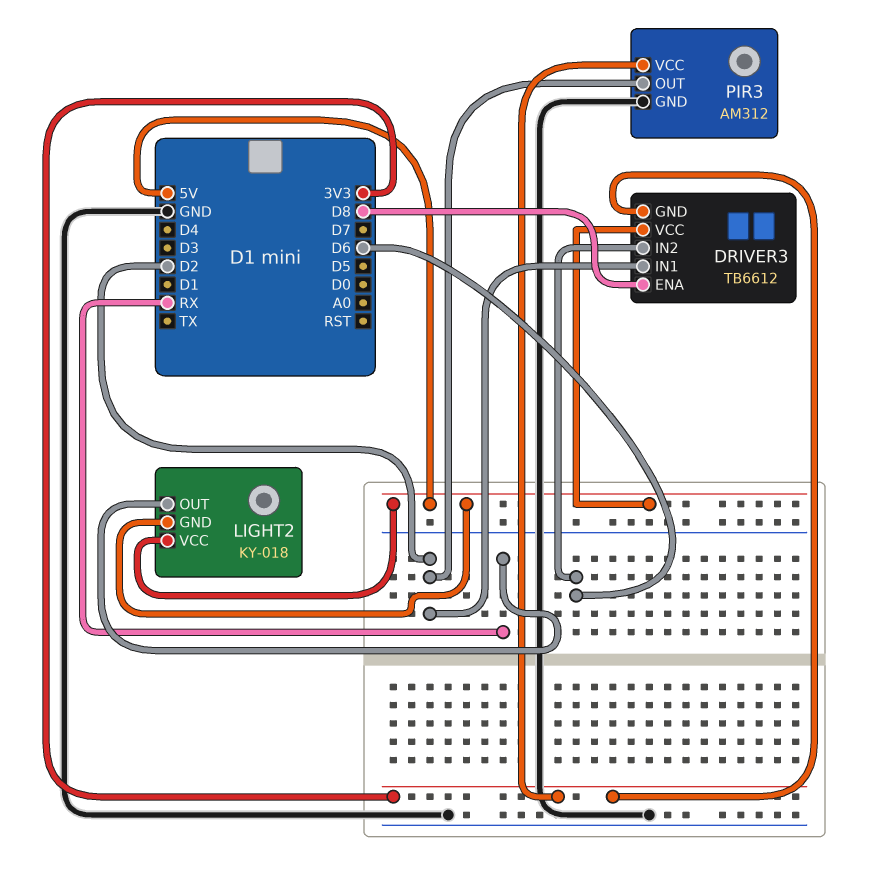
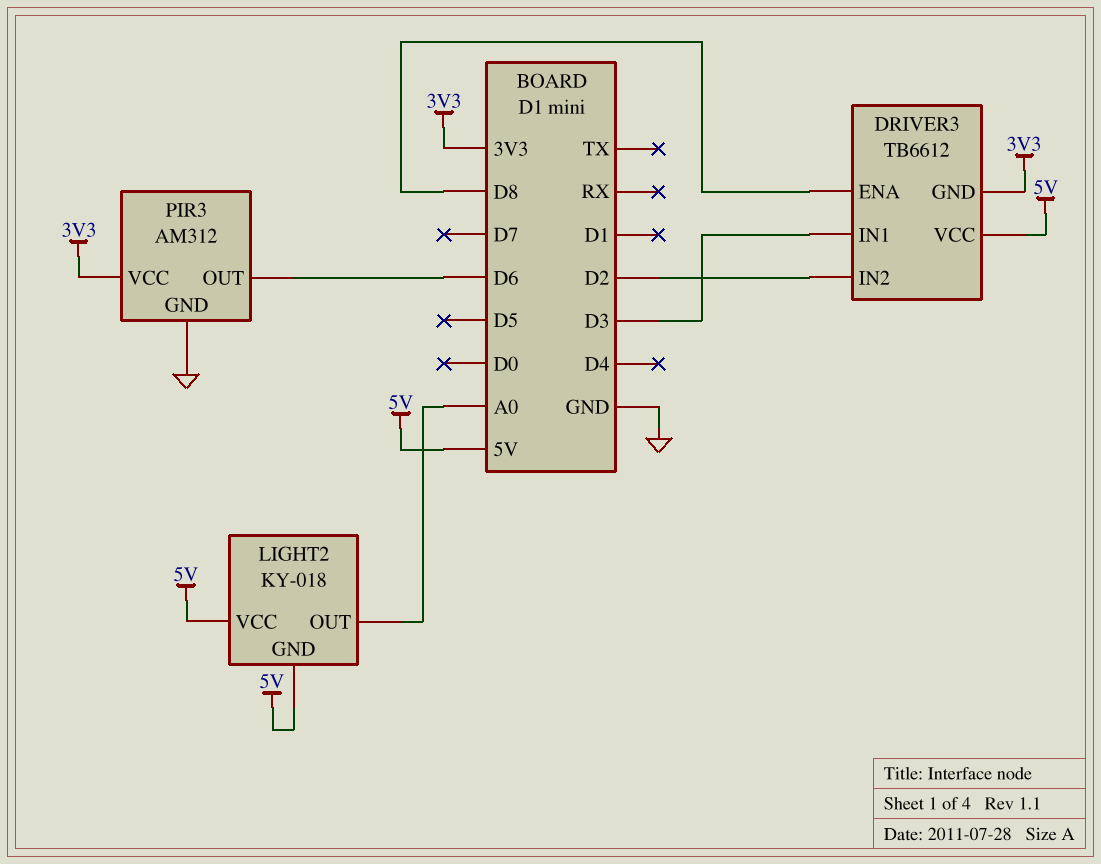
DRIVER3 pin IN1: D2 -> D3
DRIVER3 pin IN2: D6 -> D2
LIGHT2 pin OUT: RX -> A0
PIR3 pin OUT: D2 -> D6

